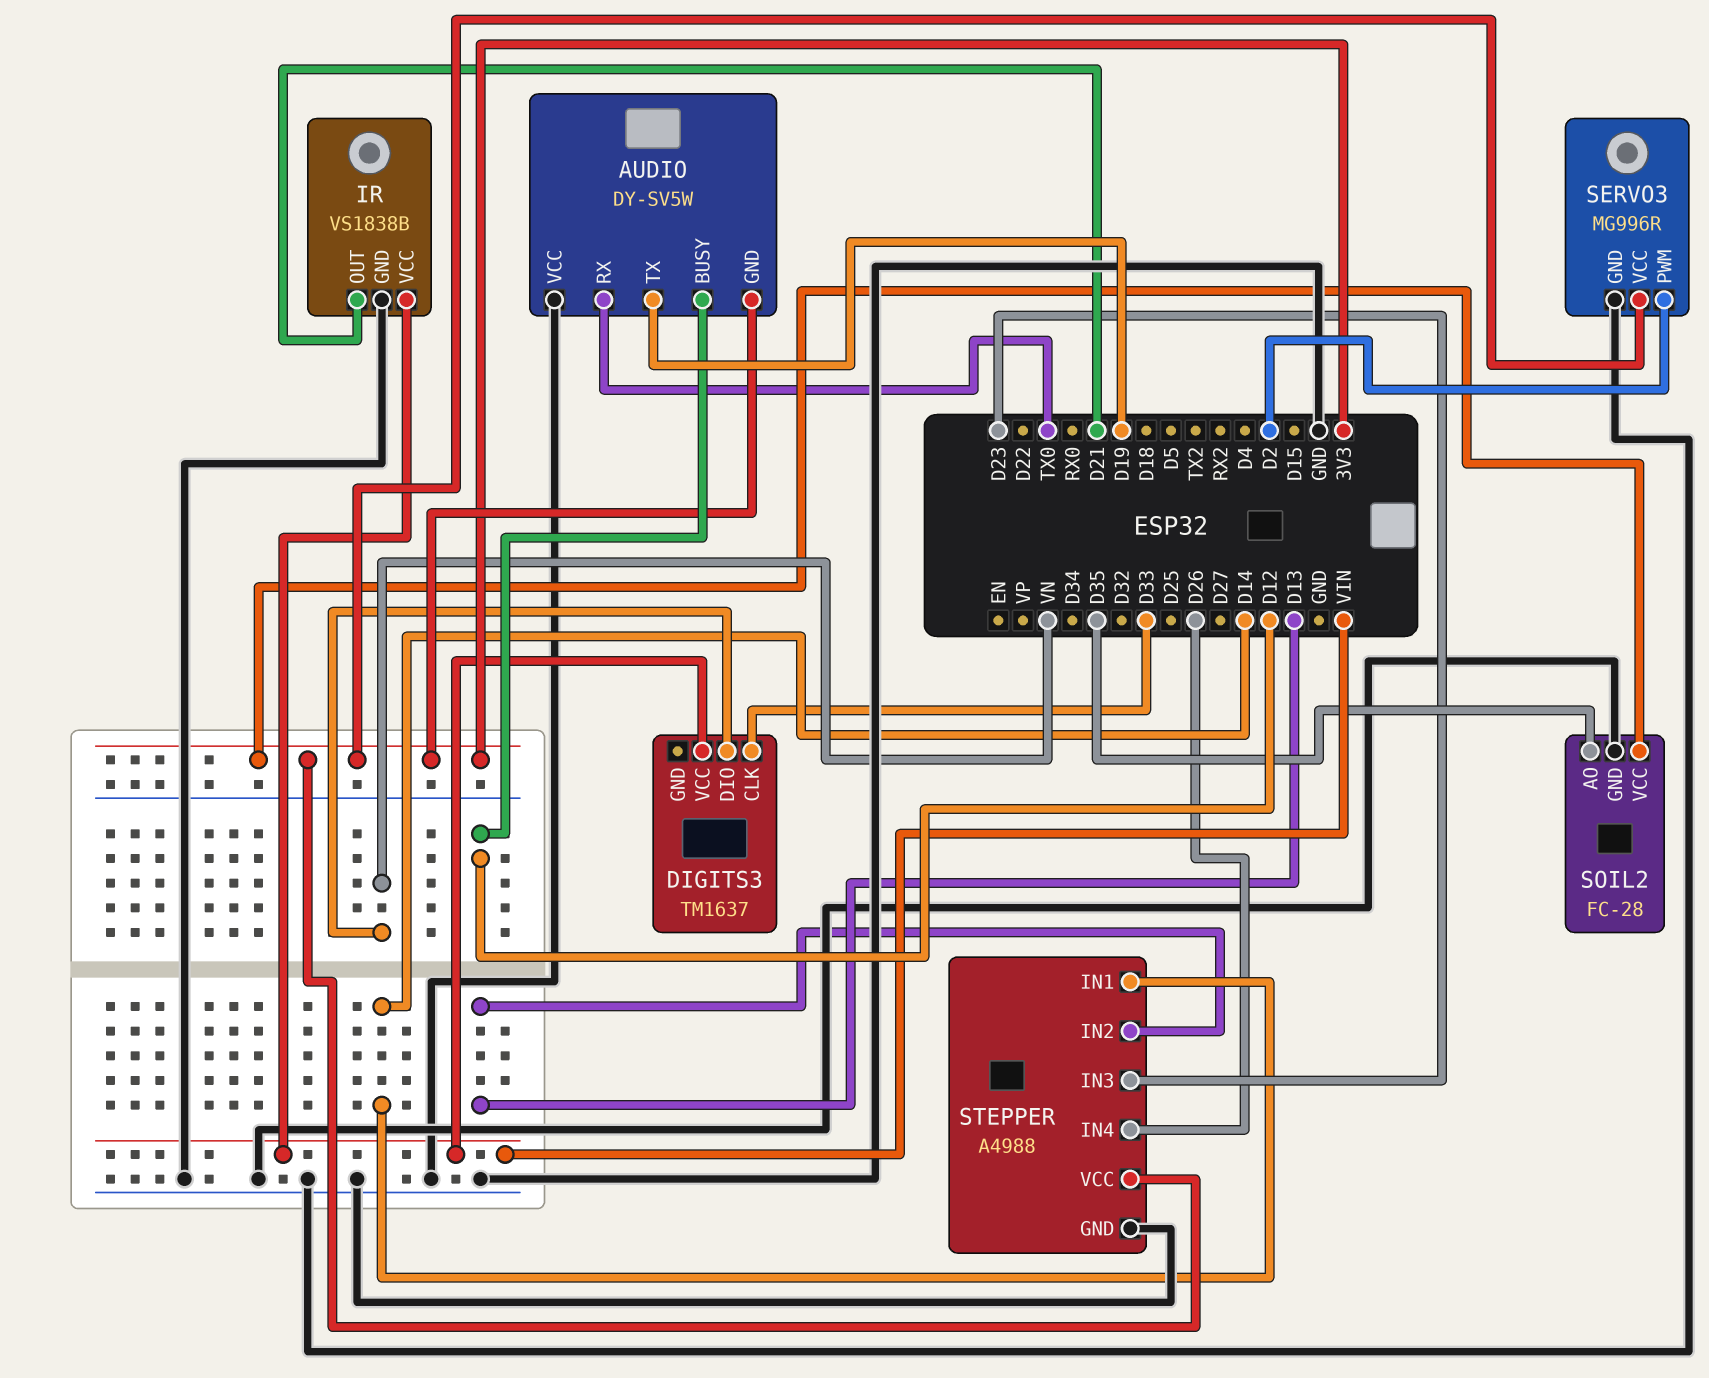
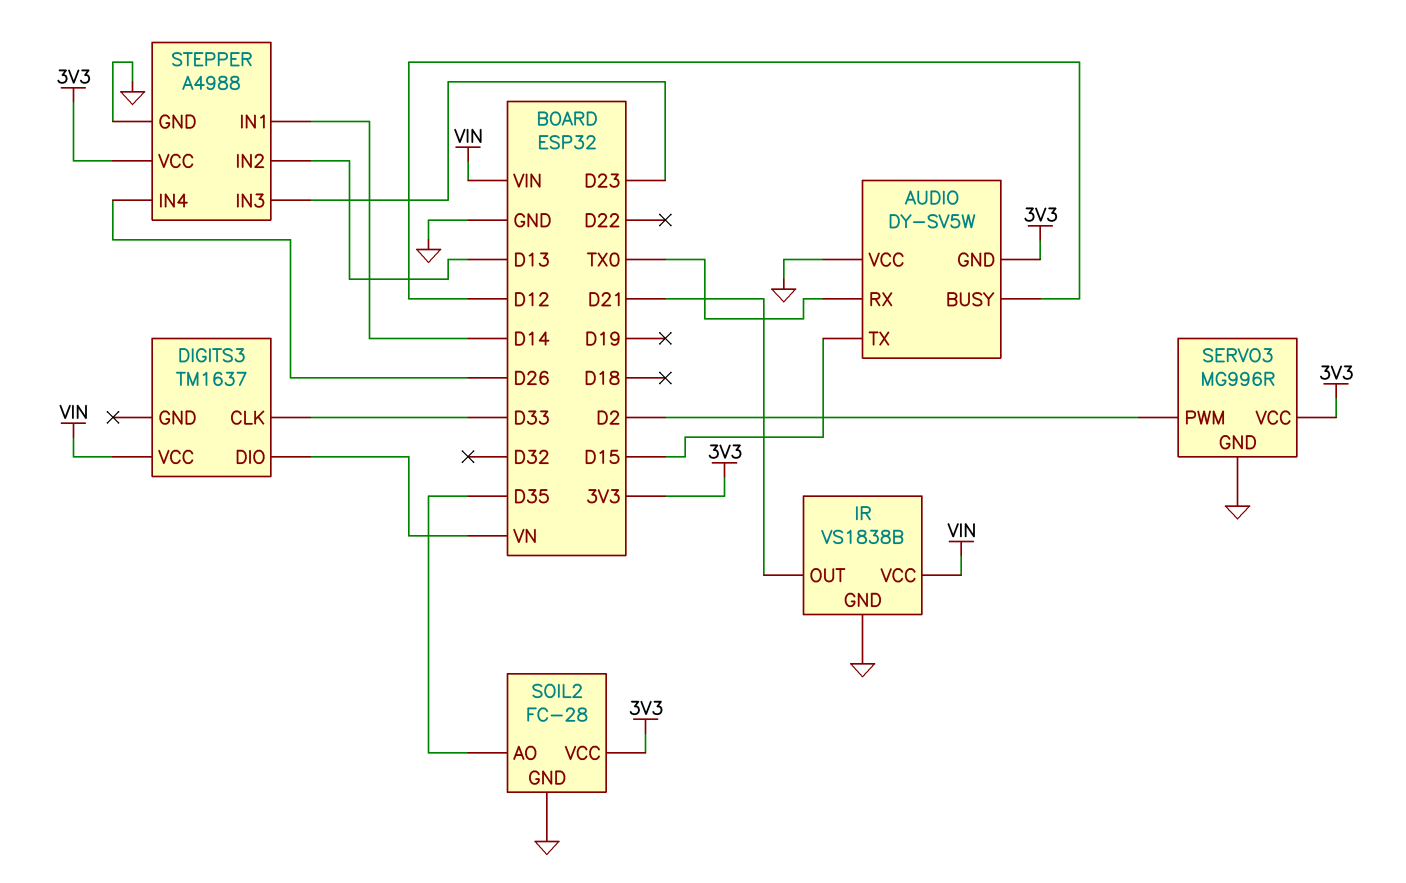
AUDIO pin TX: D19 -> D15

